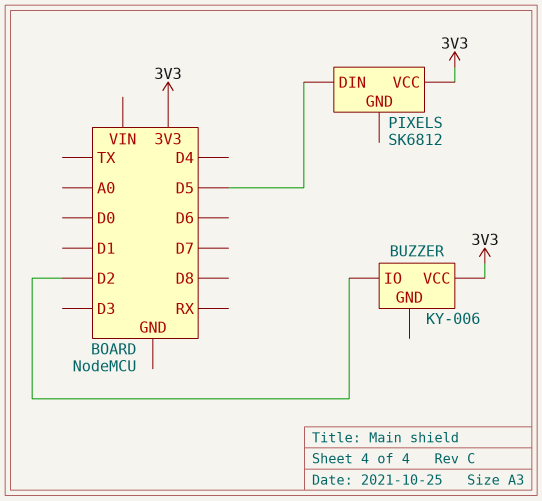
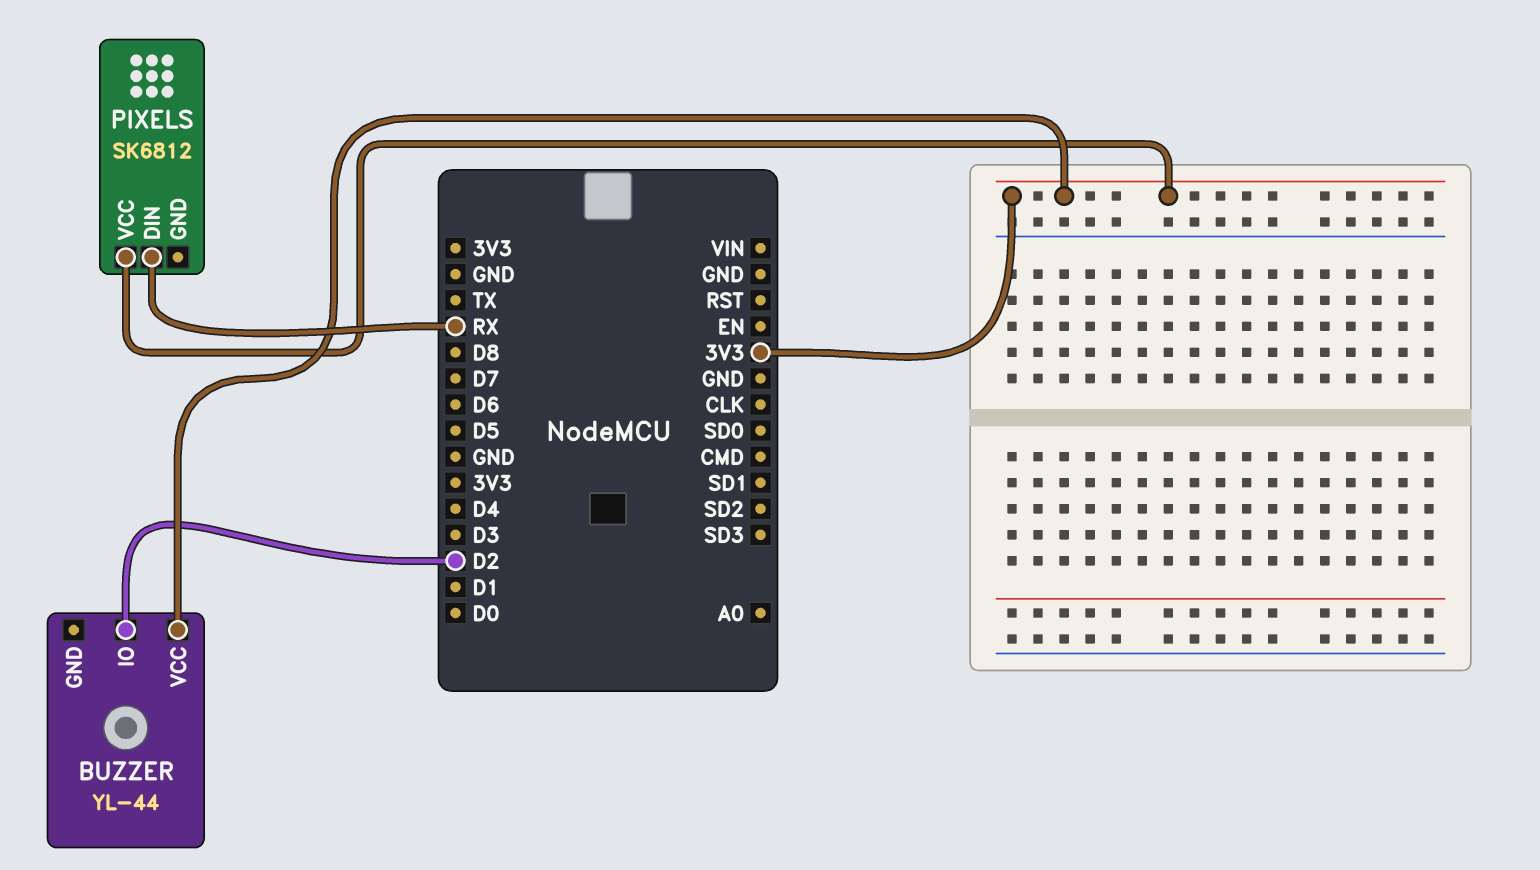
BUZZER: KY-006 -> YL-44
PIXELS pin DIN: D5 -> RX

